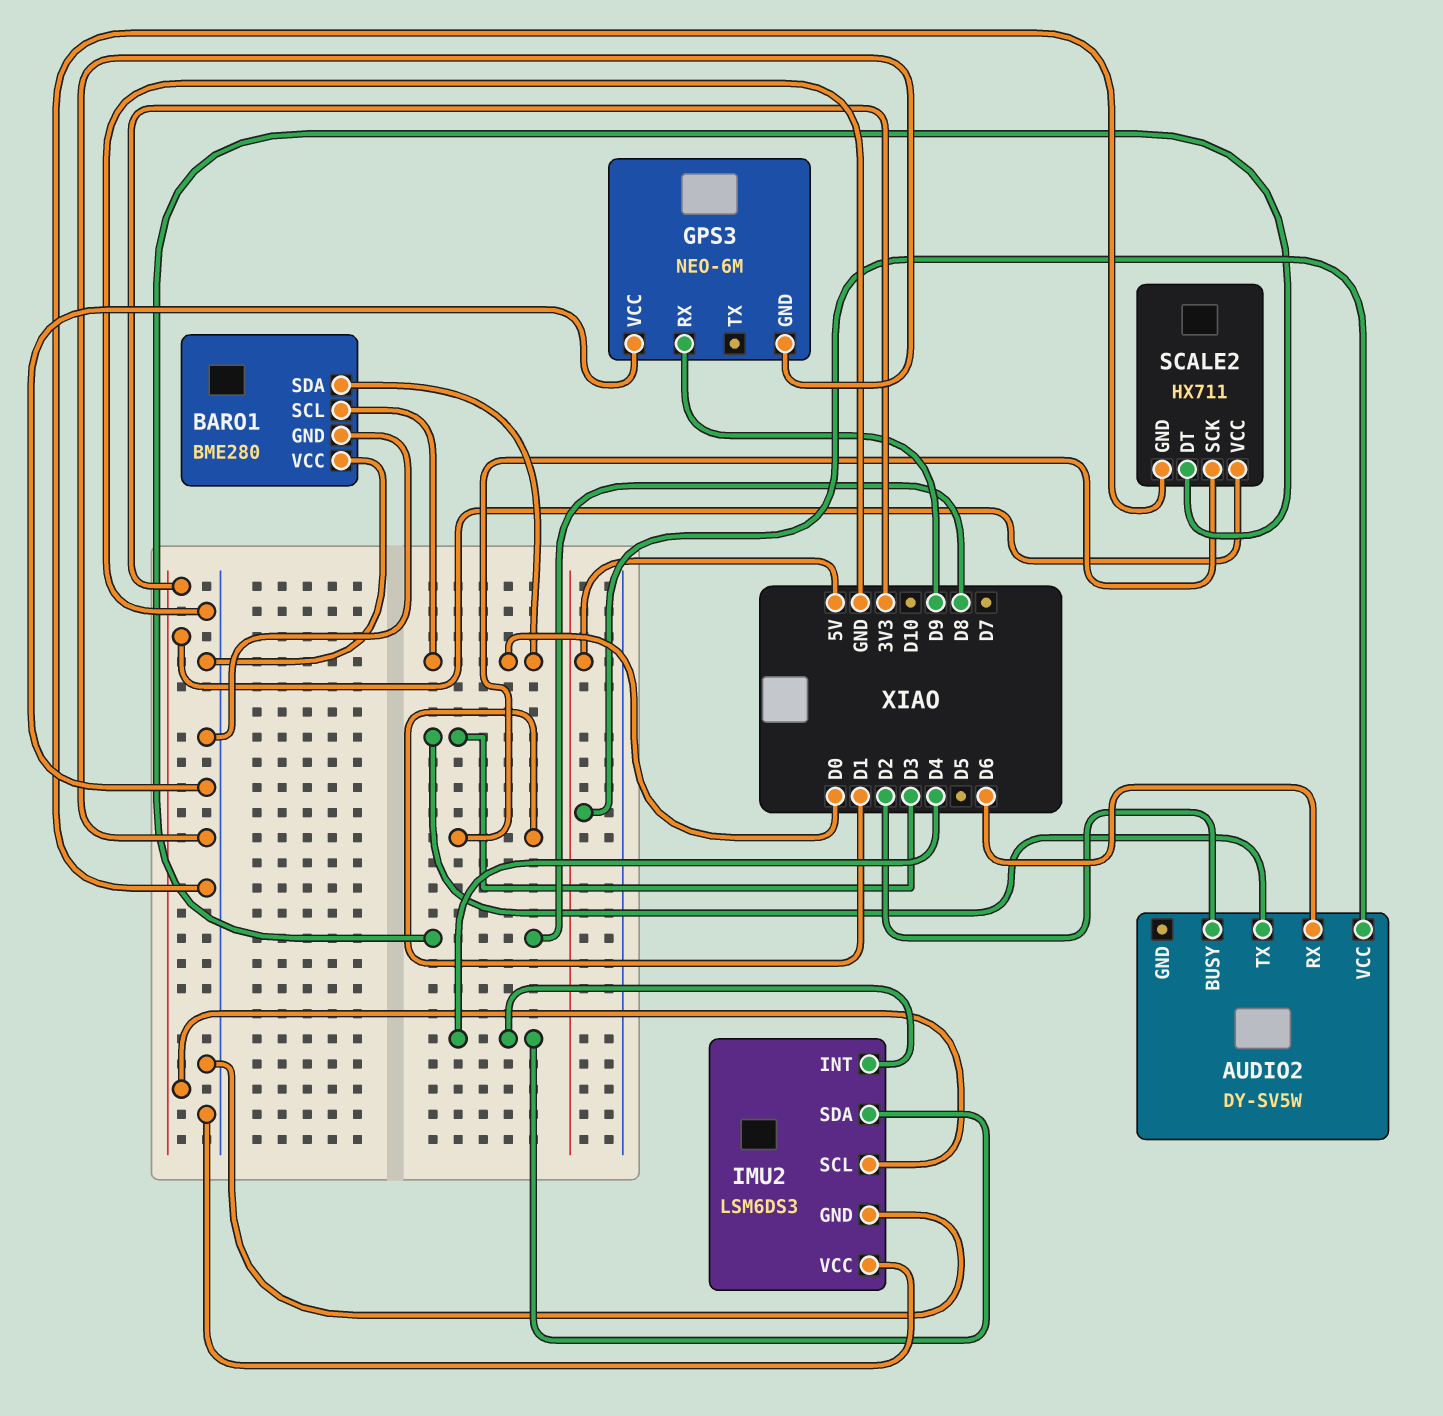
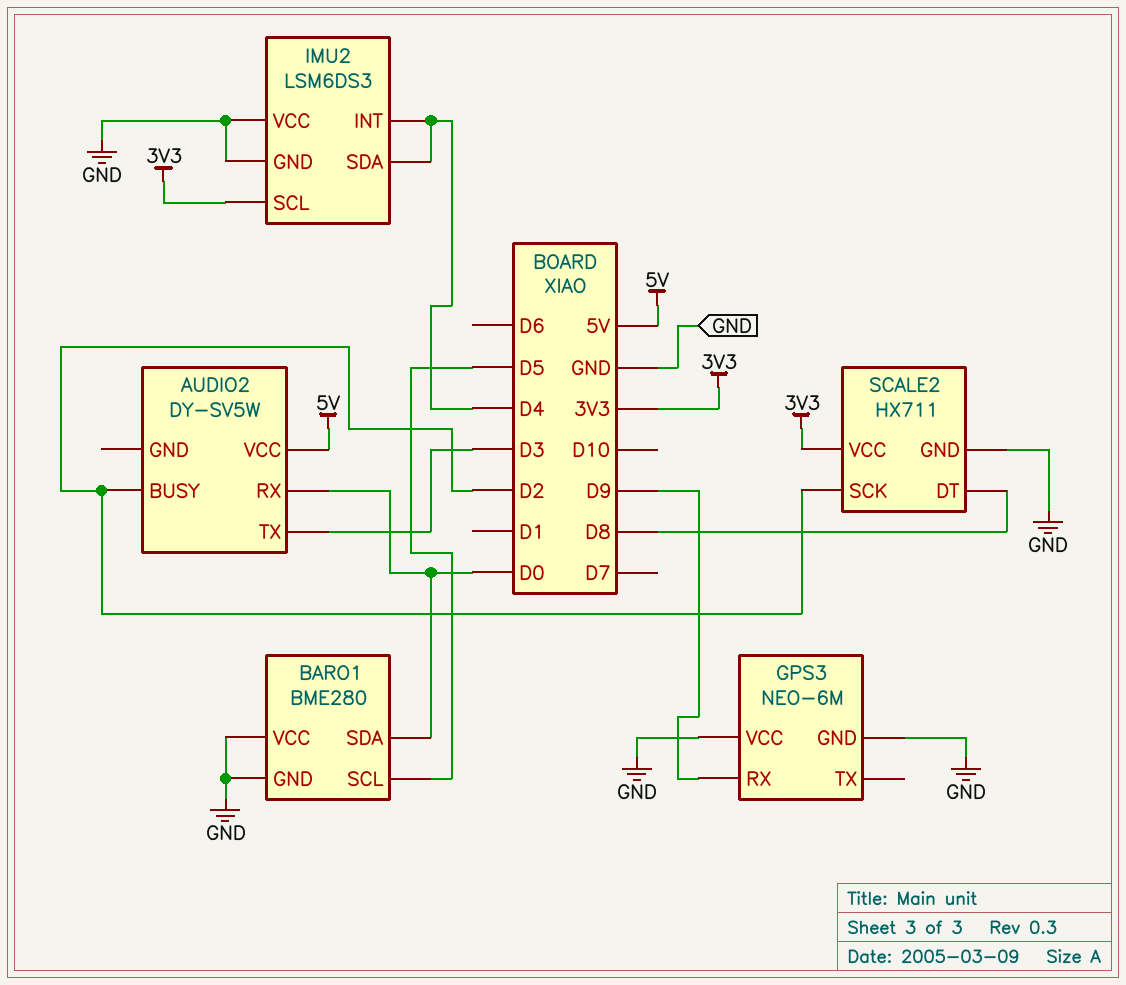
AUDIO2 pin RX: D6 -> D0
BARO1 pin SCL: D0 -> D5
SCALE2 pin SCK: D1 -> D2

